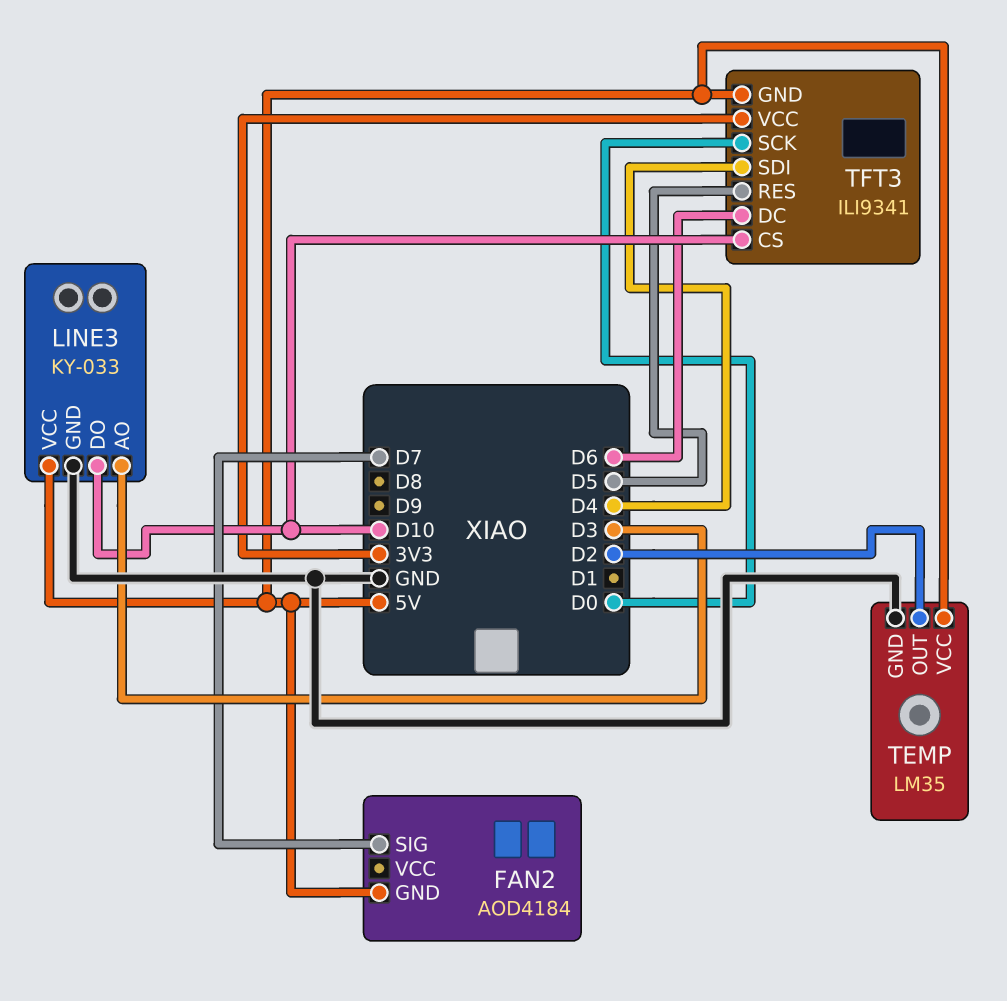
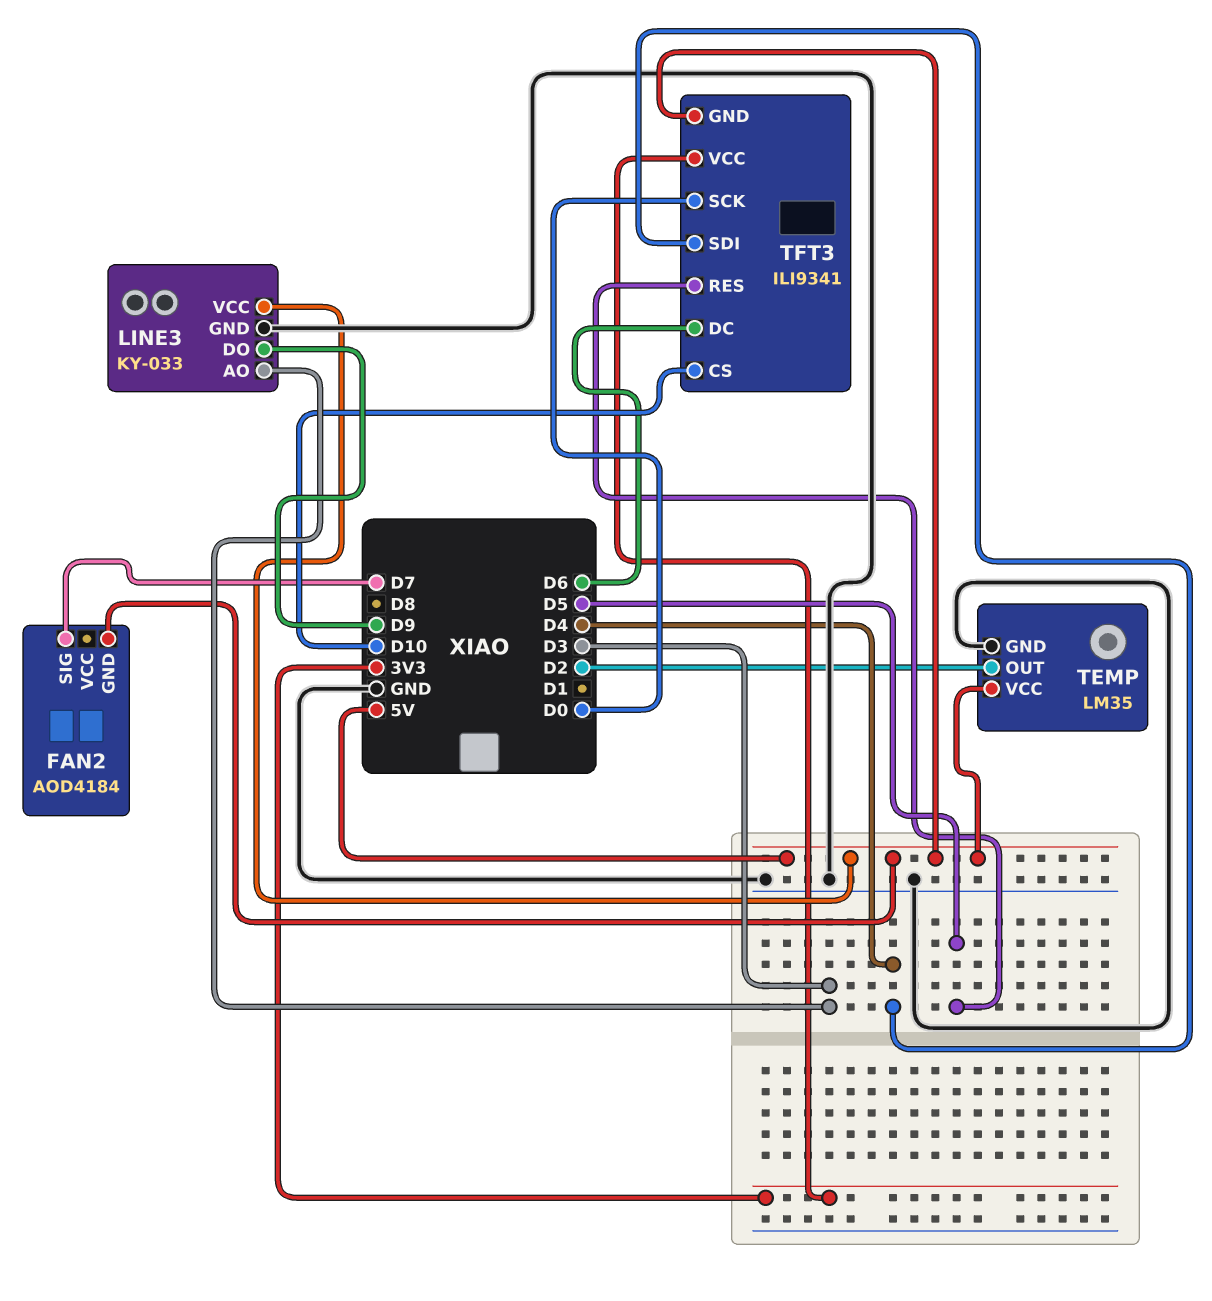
LINE3 pin DO: D10 -> D9

